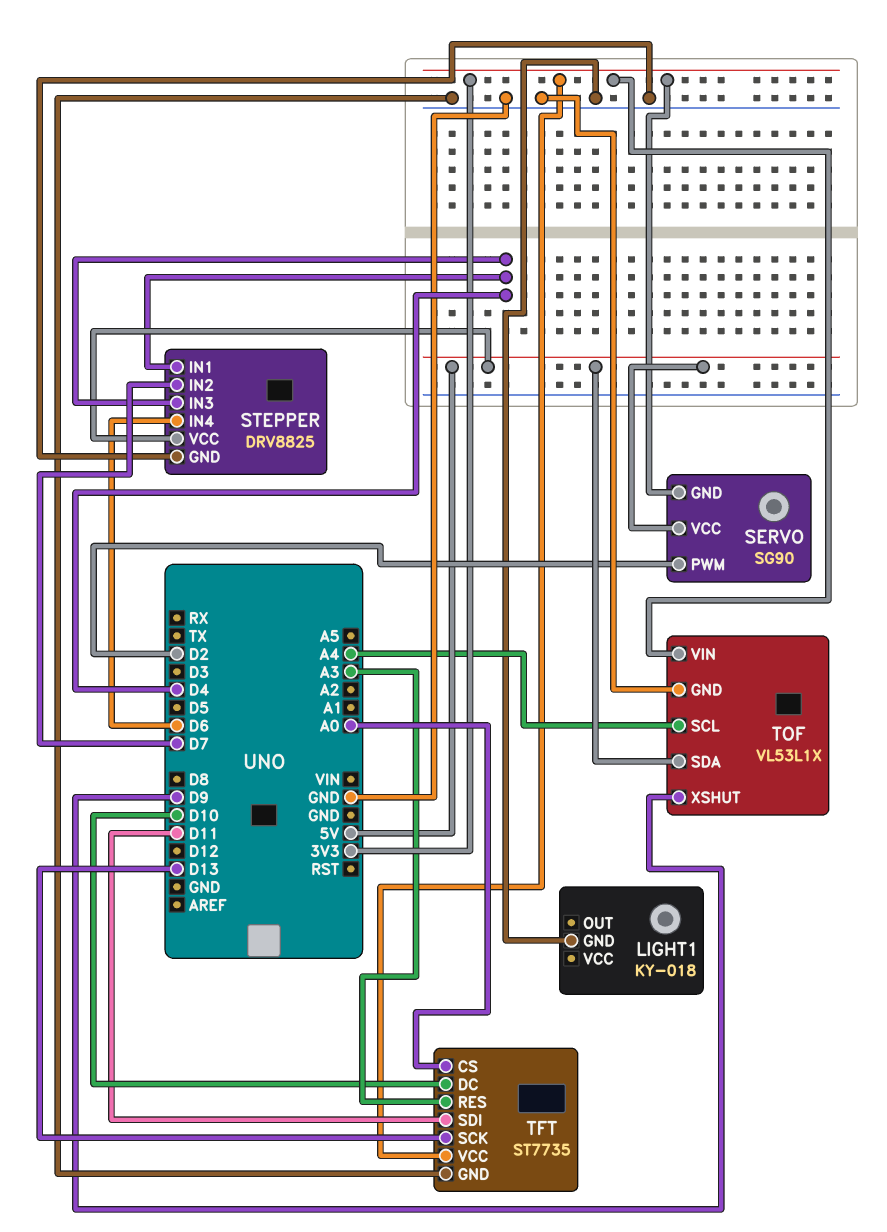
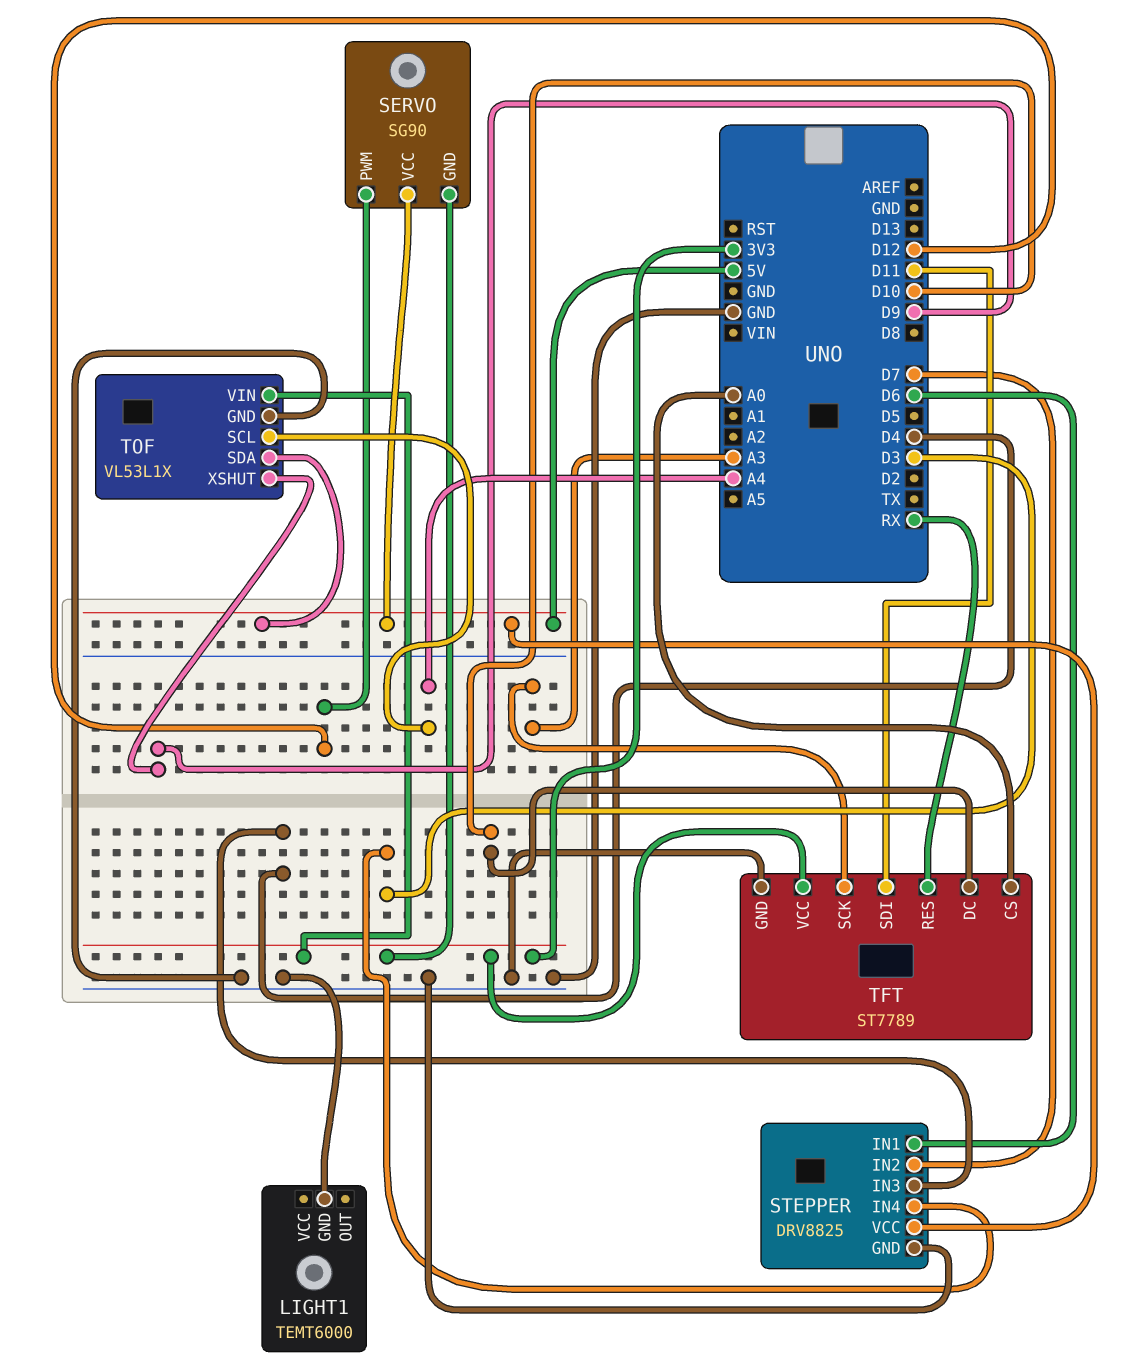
LIGHT1: KY-018 -> TEMT6000
SERVO pin PWM: D2 -> D12
STEPPER pin IN1: D4 -> D6
STEPPER pin IN4: D6 -> D3
TFT: ST7735 -> ST7789
TFT pin RES: A3 -> RX
TFT pin SCK: D13 -> A3

